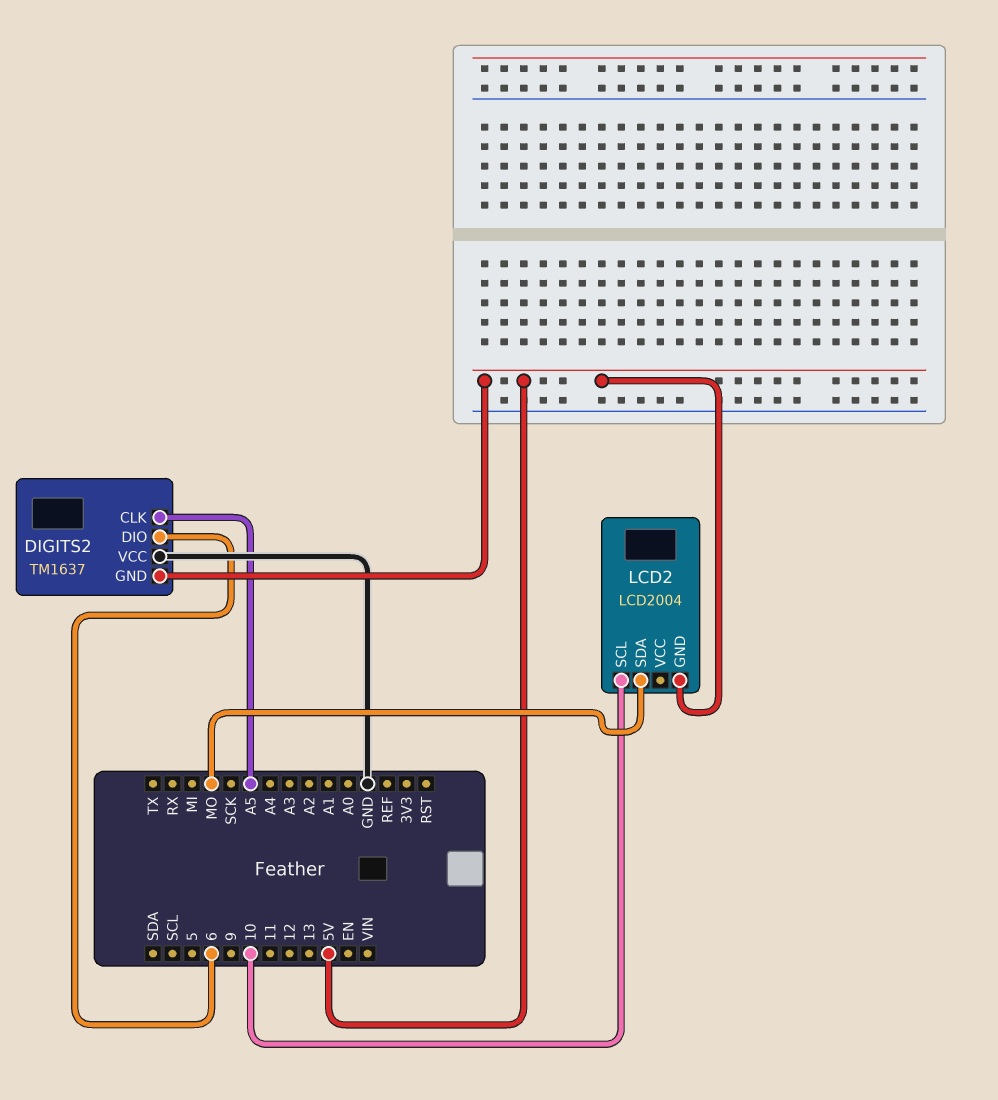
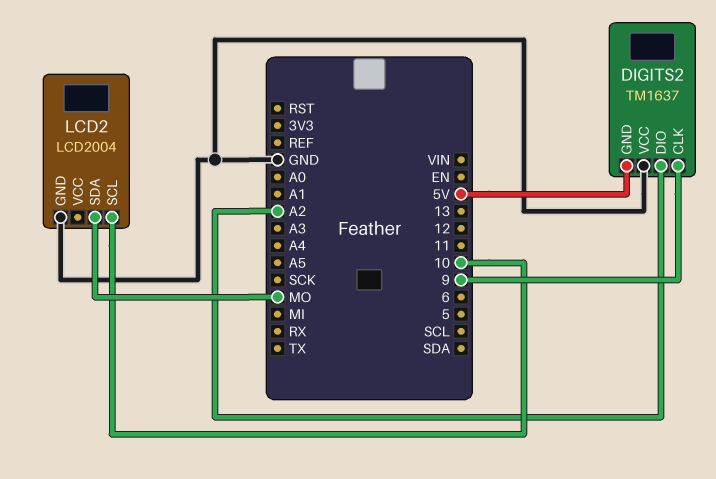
DIGITS2 pin CLK: A5 -> 9
DIGITS2 pin DIO: 6 -> A2
LCD2 pin GND: 5V -> GND

